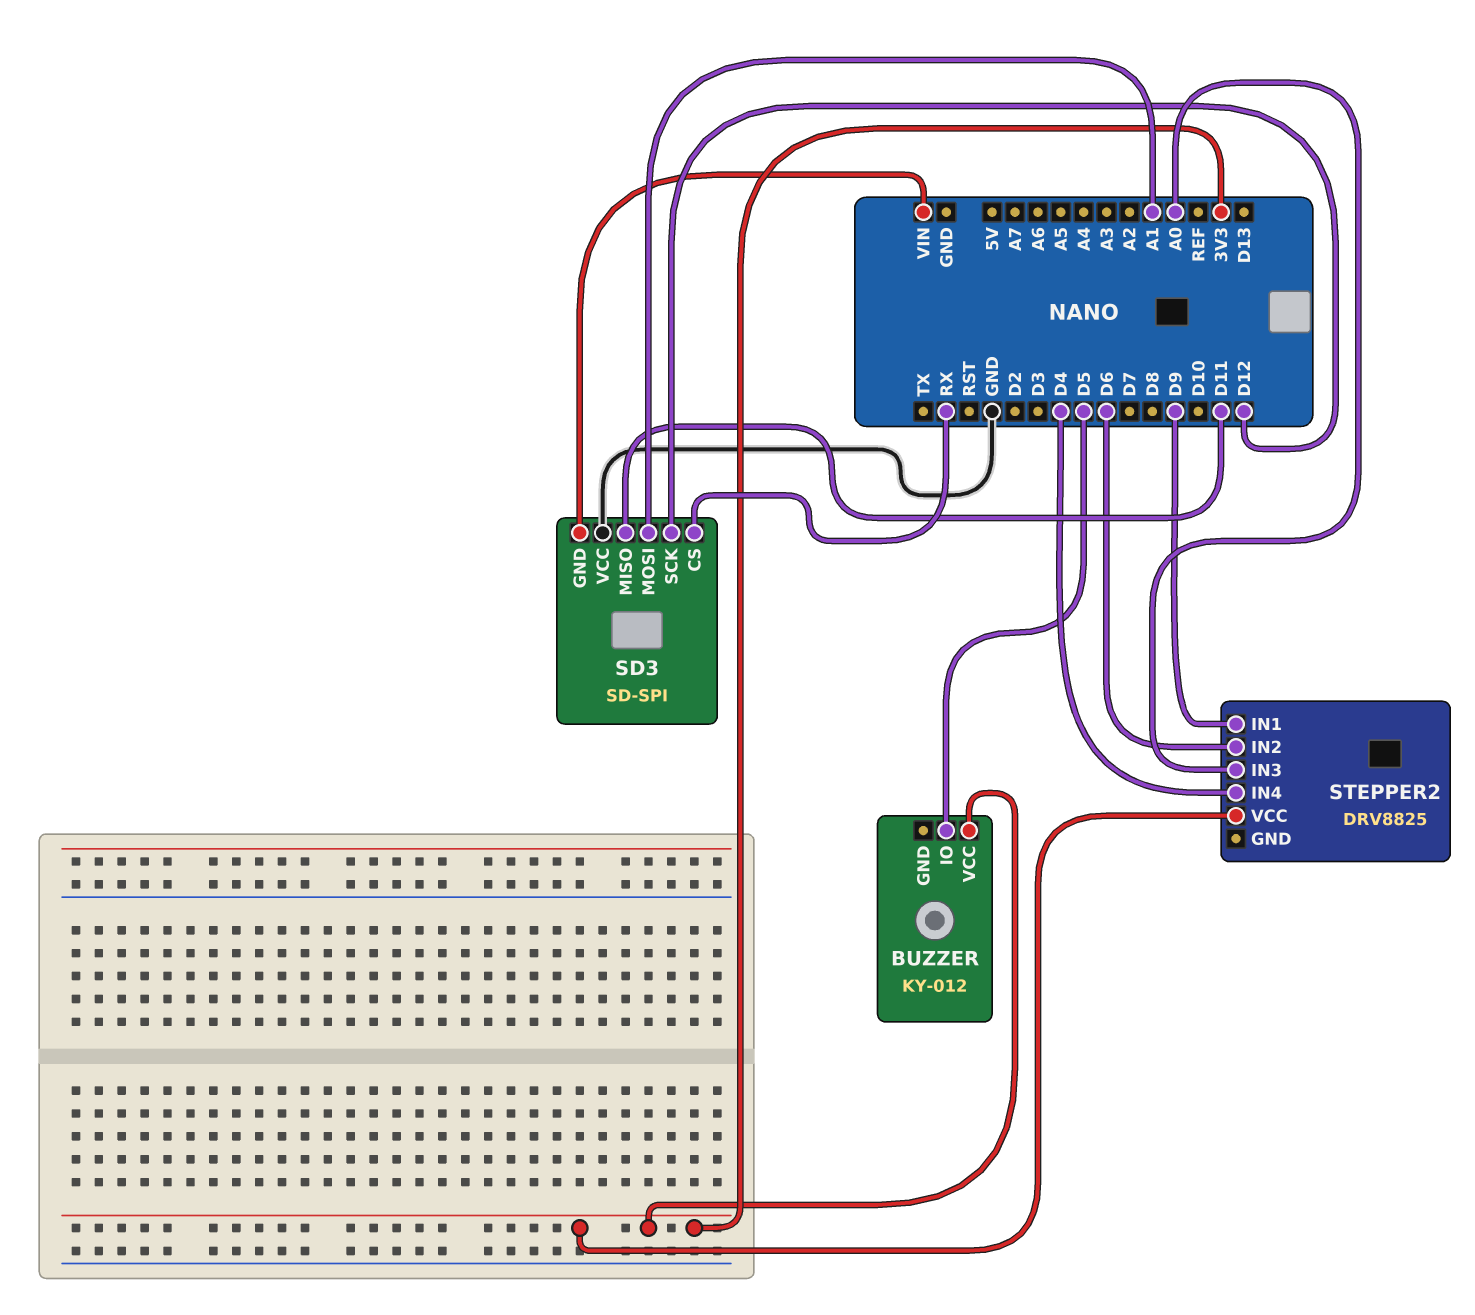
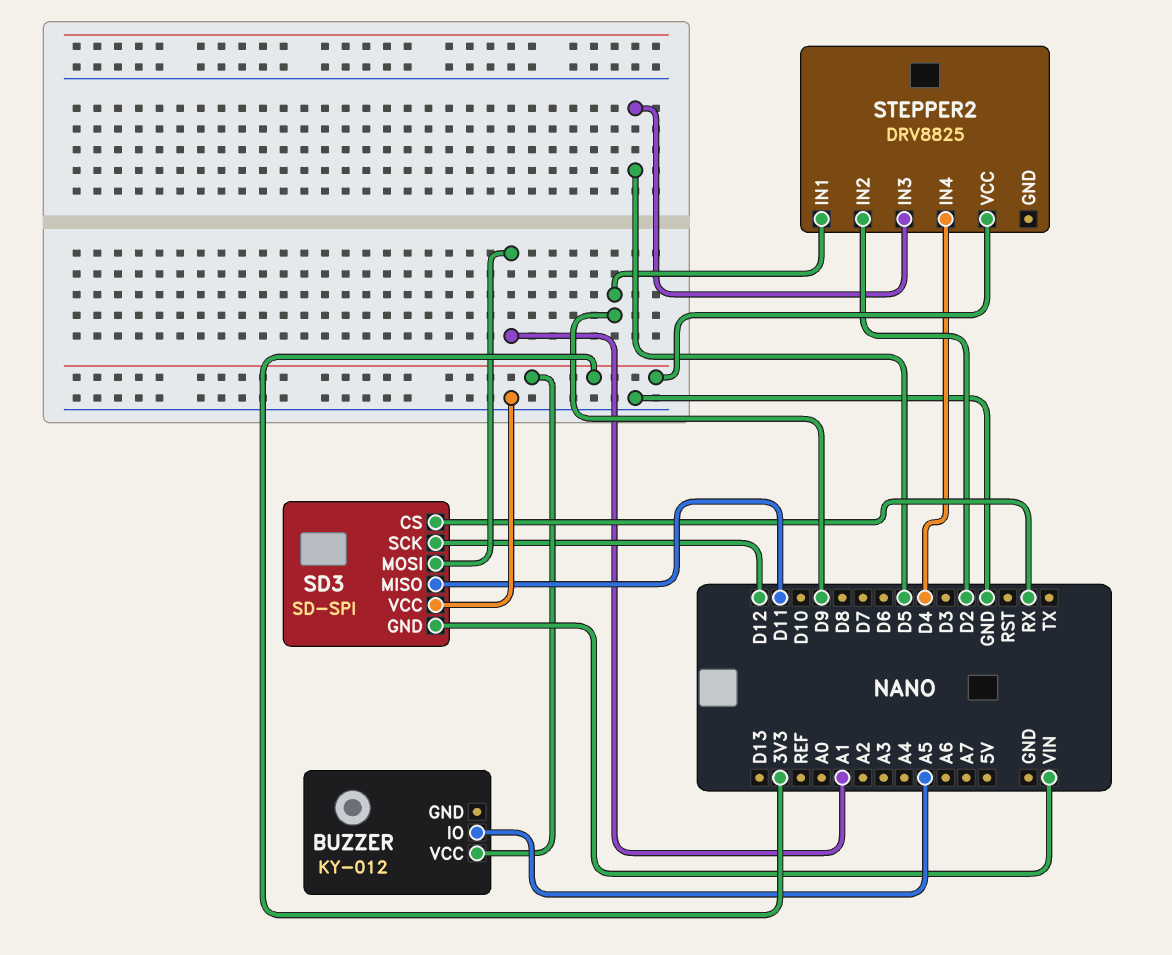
BUZZER pin IO: D5 -> A5
STEPPER2 pin IN2: D6 -> D2
STEPPER2 pin IN3: A0 -> D5

